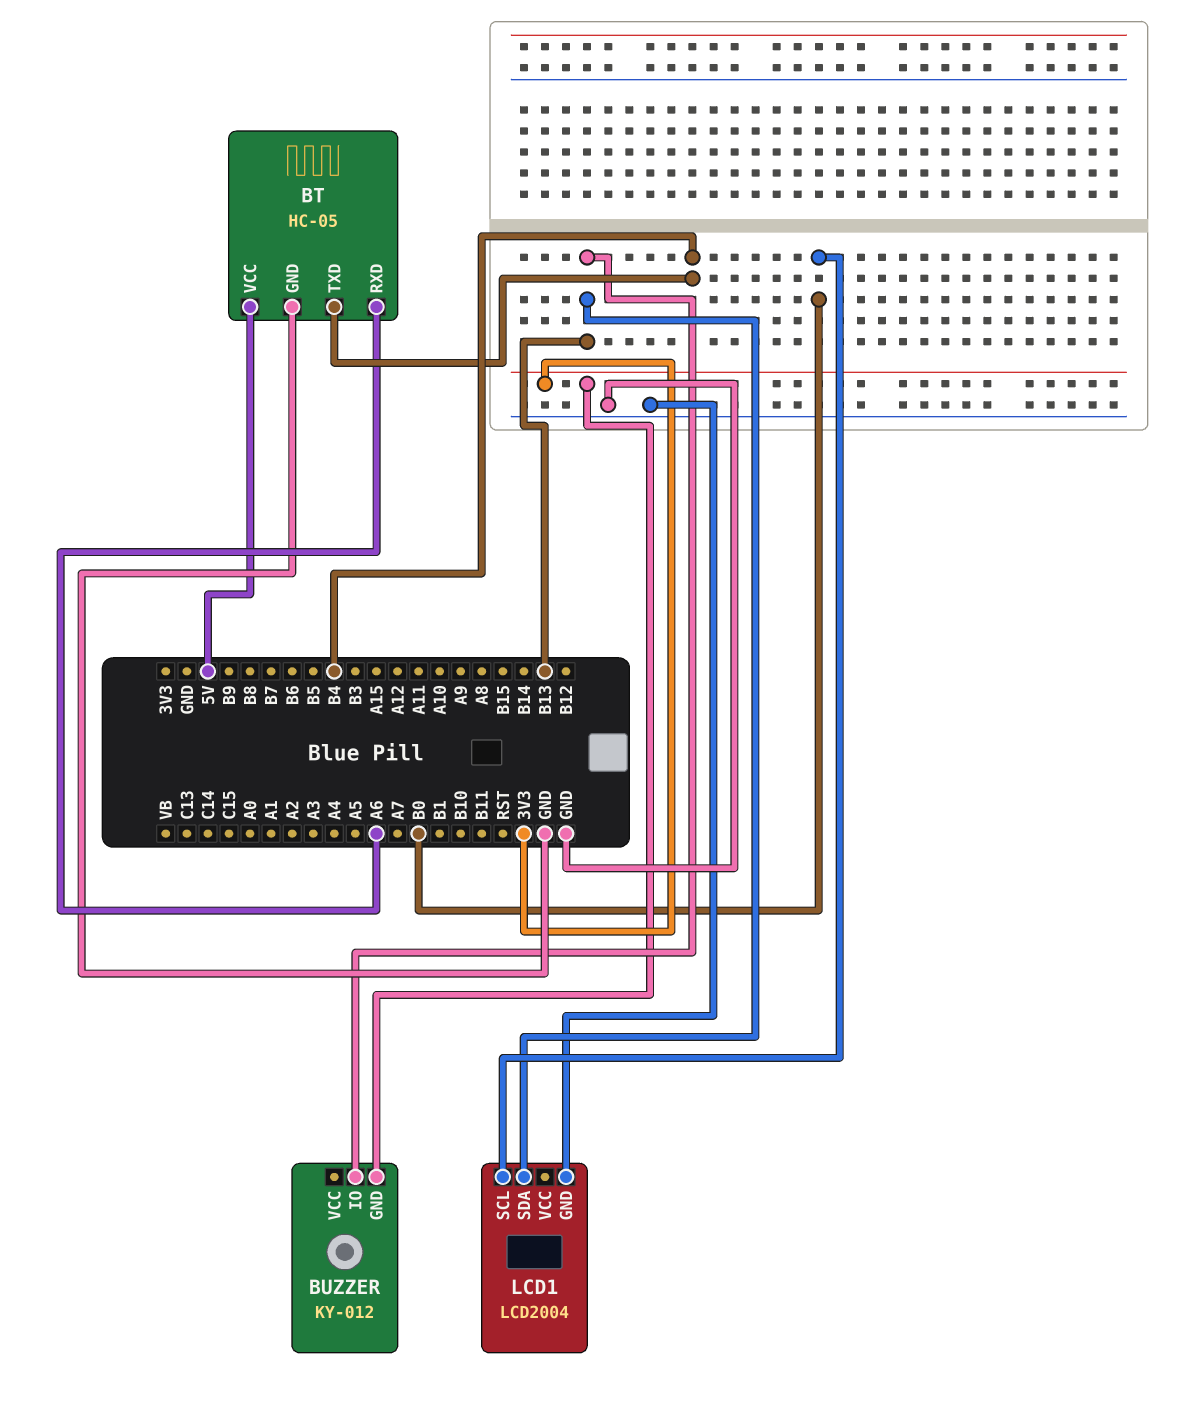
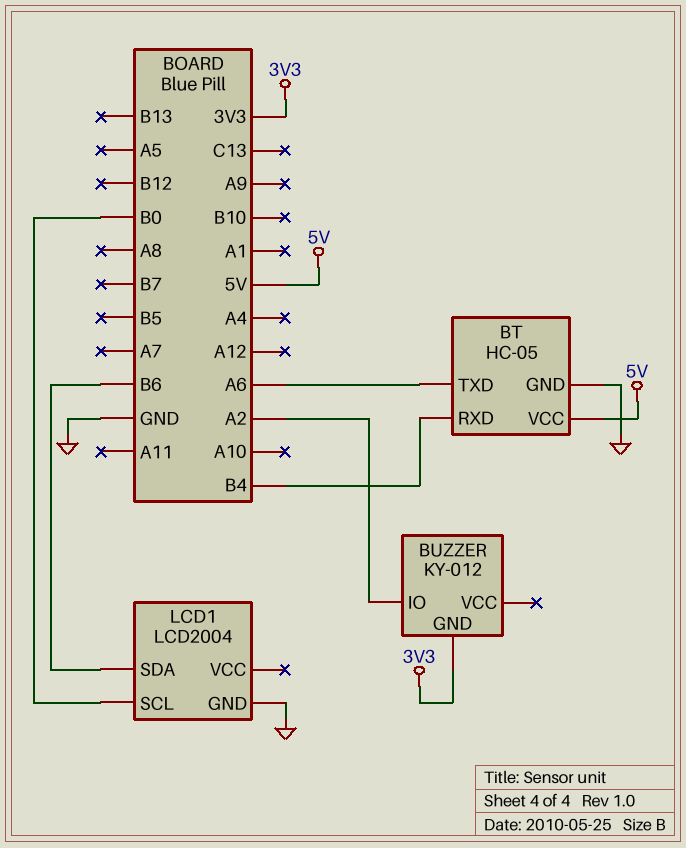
BT pin RXD: A6 -> B4
BT pin TXD: B4 -> A6
BUZZER pin IO: B13 -> A2
LCD1 pin SDA: B13 -> B6

